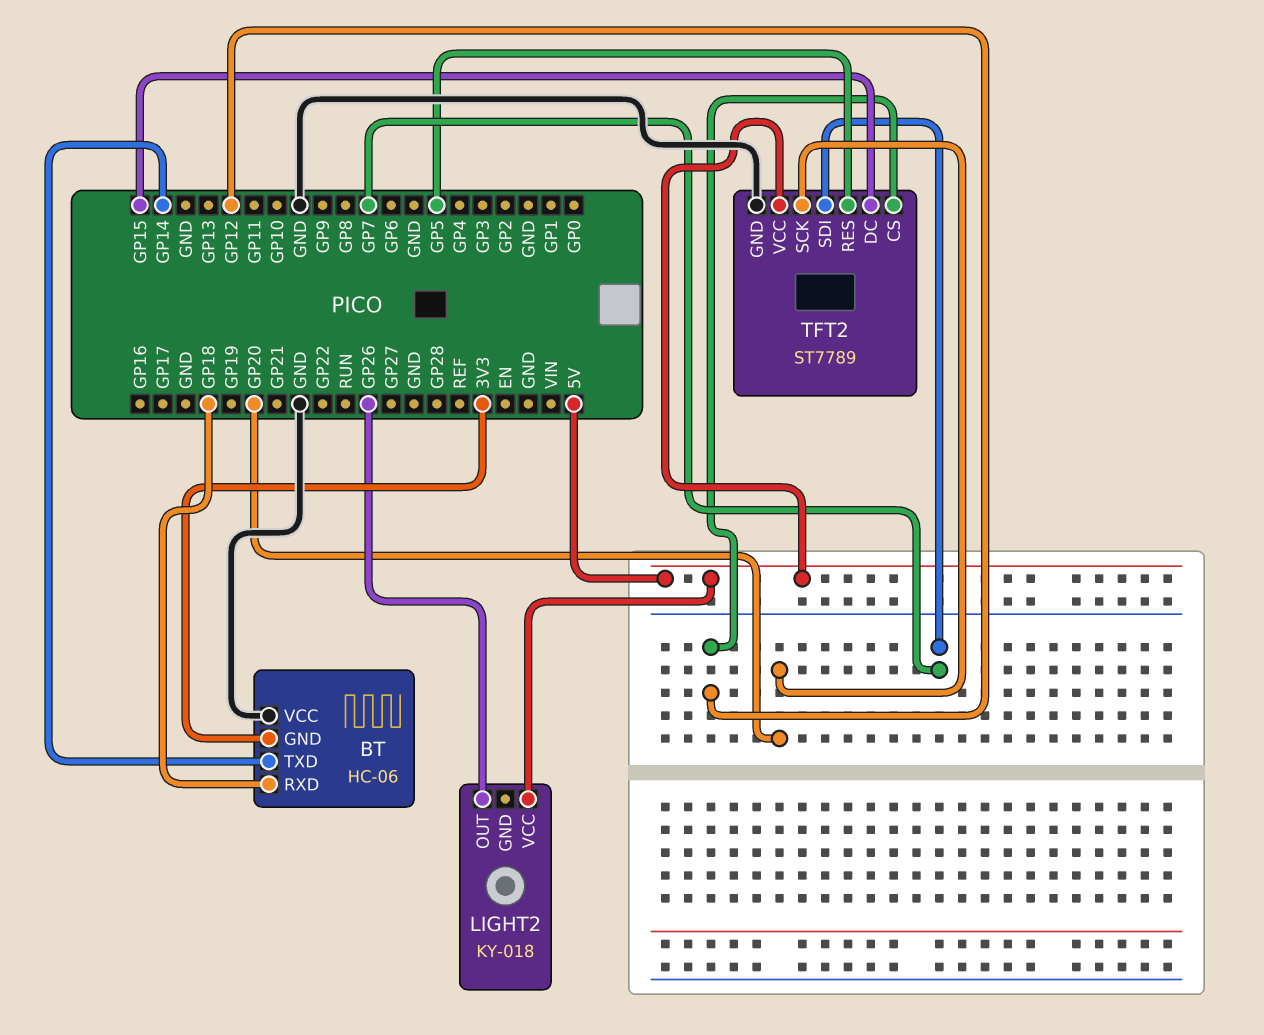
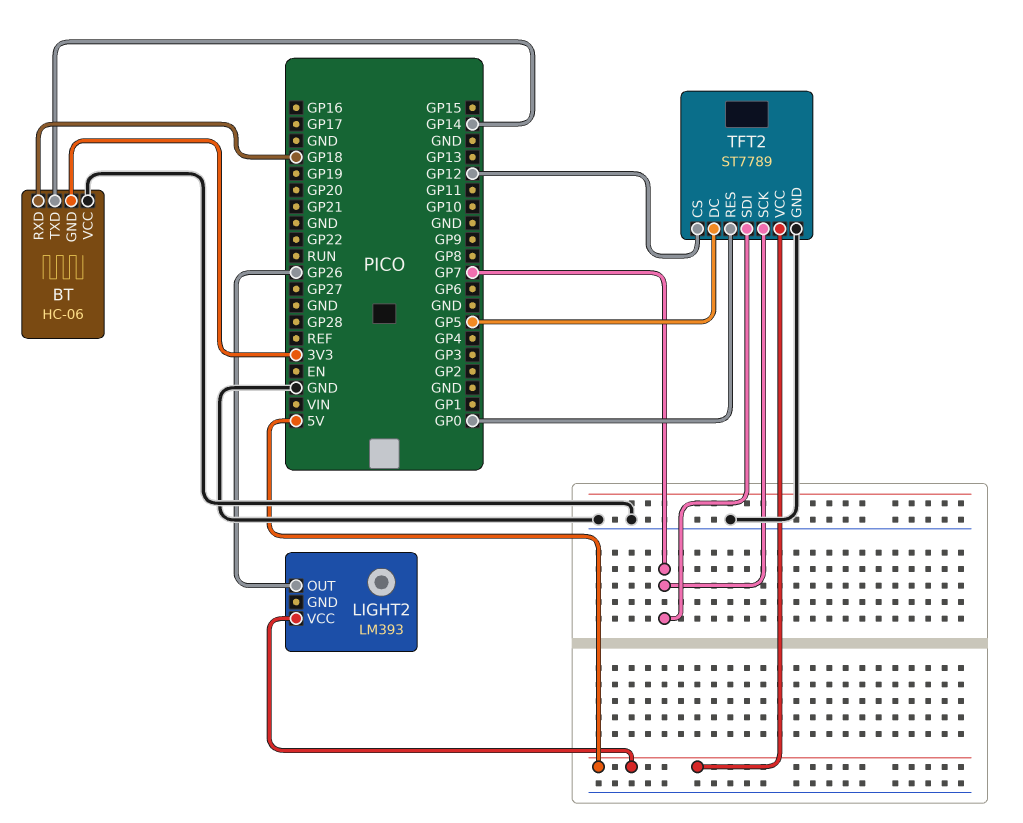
LIGHT2: KY-018 -> LM393
TFT2 pin DC: GP15 -> GP5
TFT2 pin RES: GP5 -> GP0
TFT2 pin SCK: GP20 -> GP7

